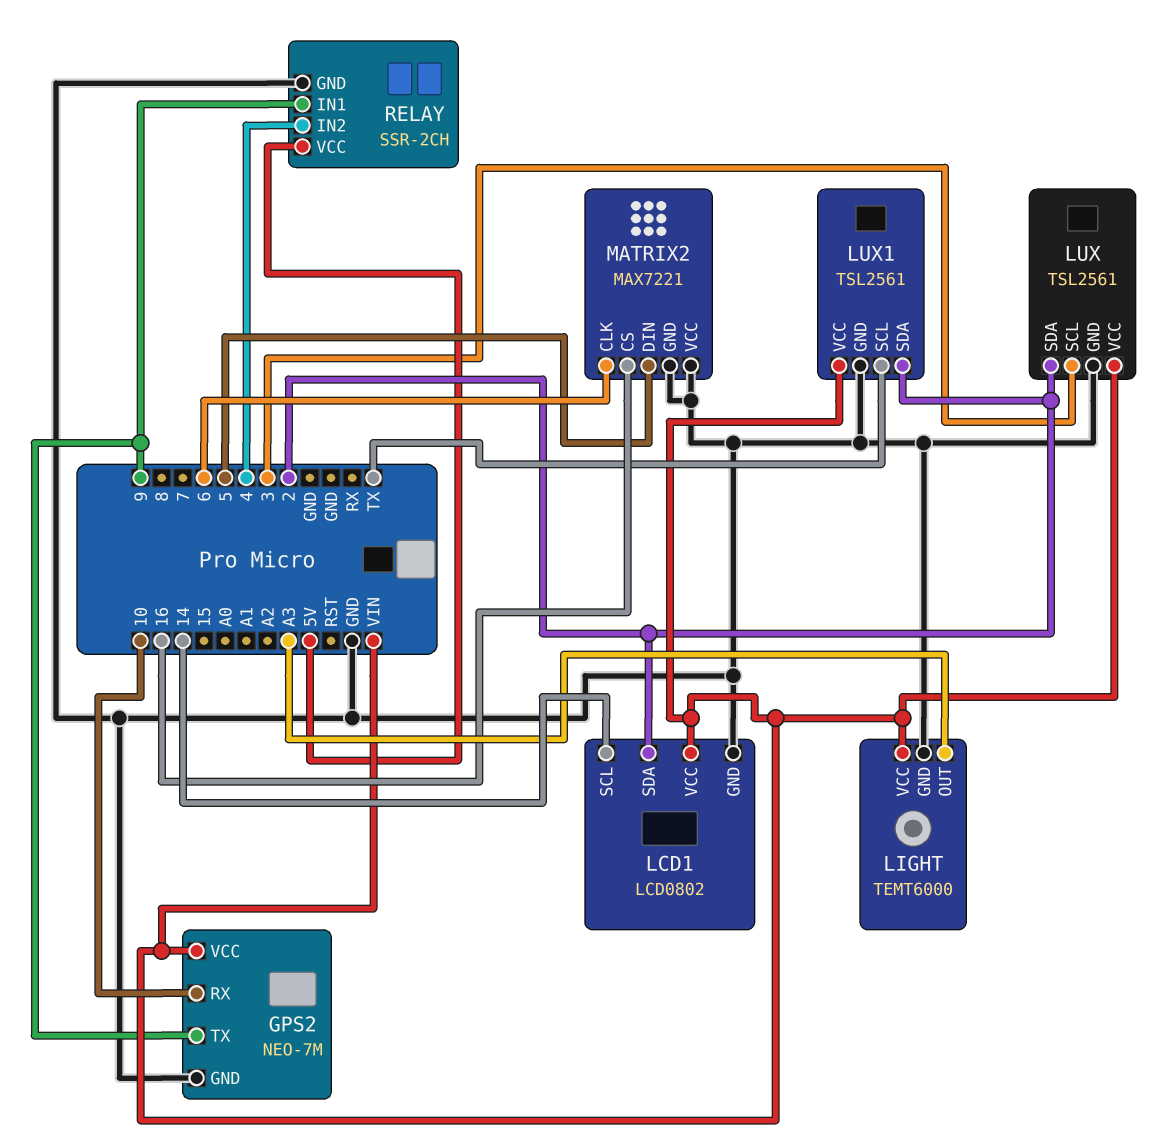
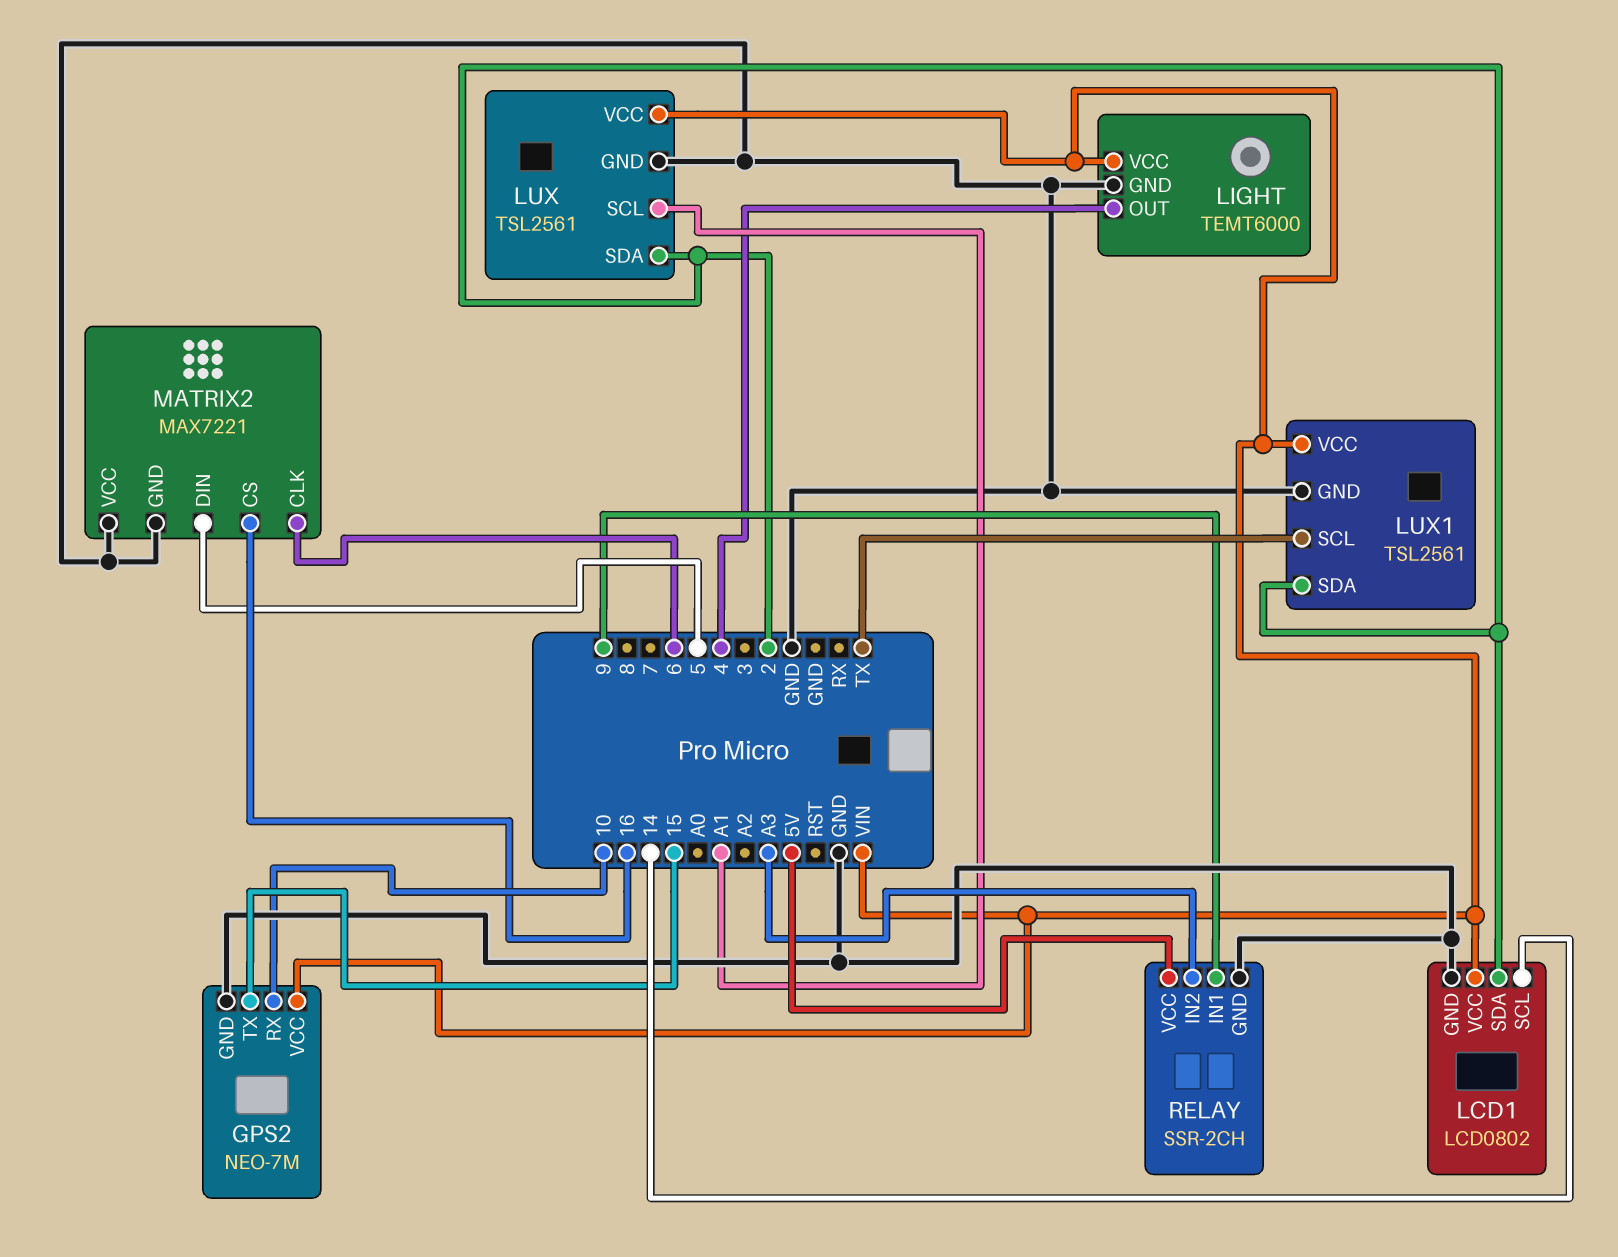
GPS2 pin TX: 9 -> 15
LIGHT pin OUT: A3 -> 4
LUX pin SCL: 3 -> A1
RELAY pin IN2: 4 -> A3

